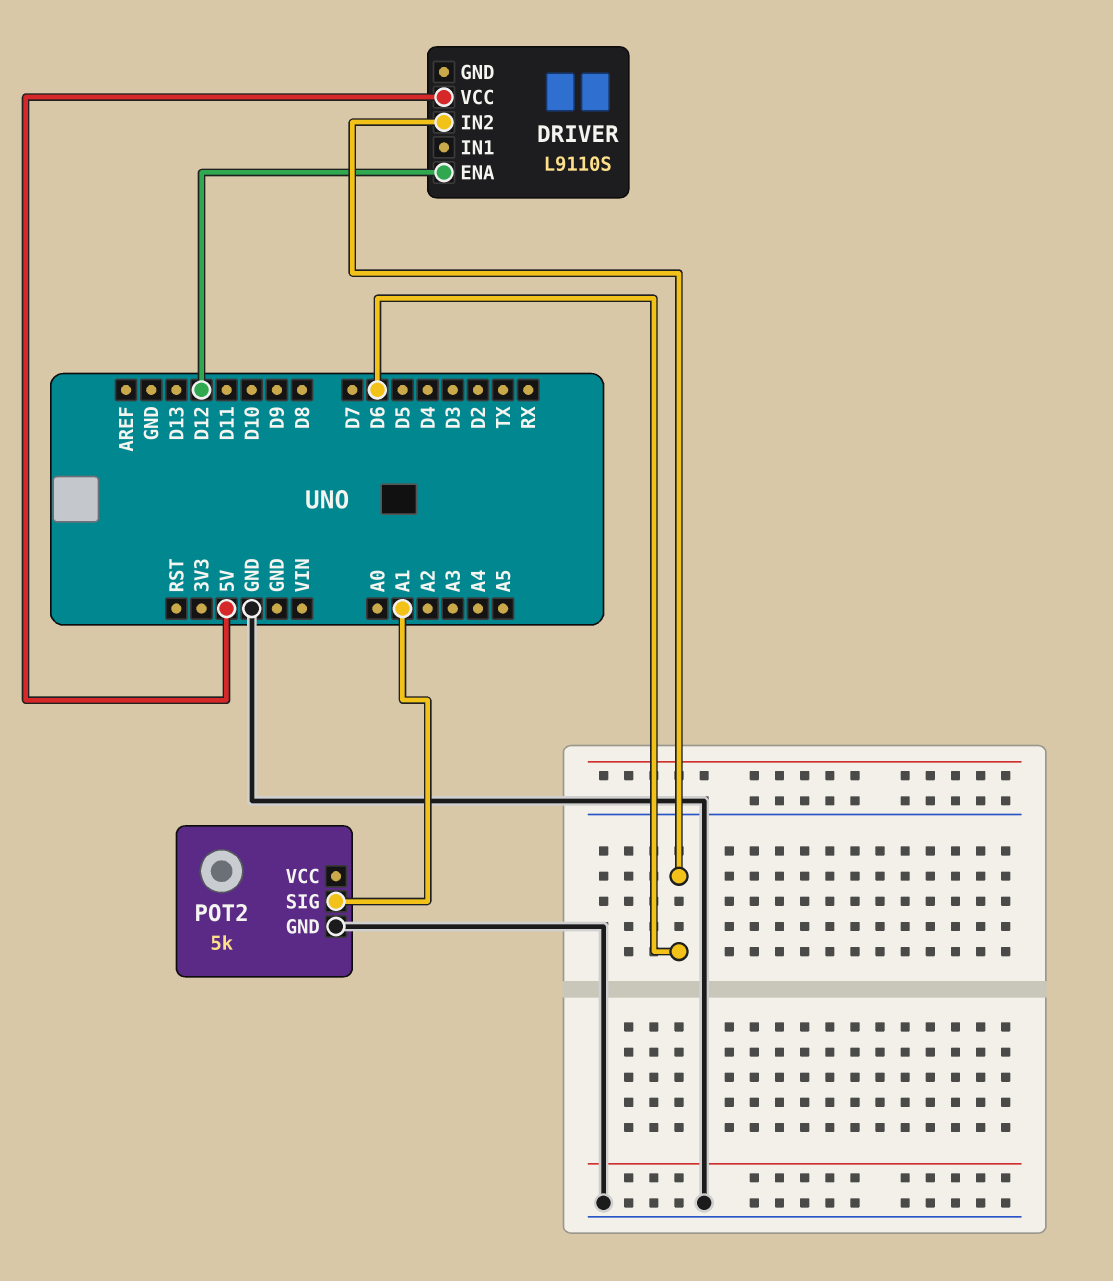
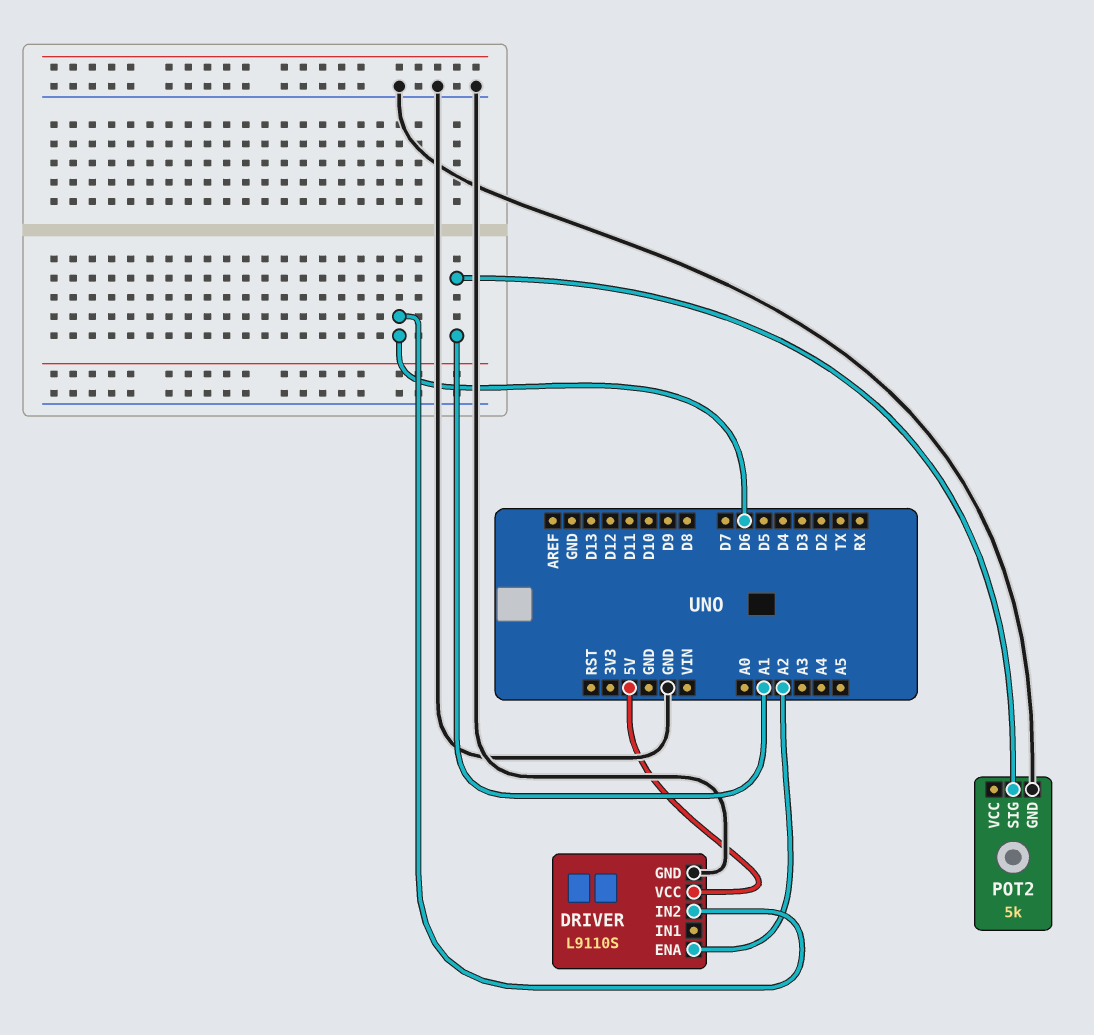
DRIVER pin ENA: D12 -> A2
DRIVER pin GND: none -> GND

